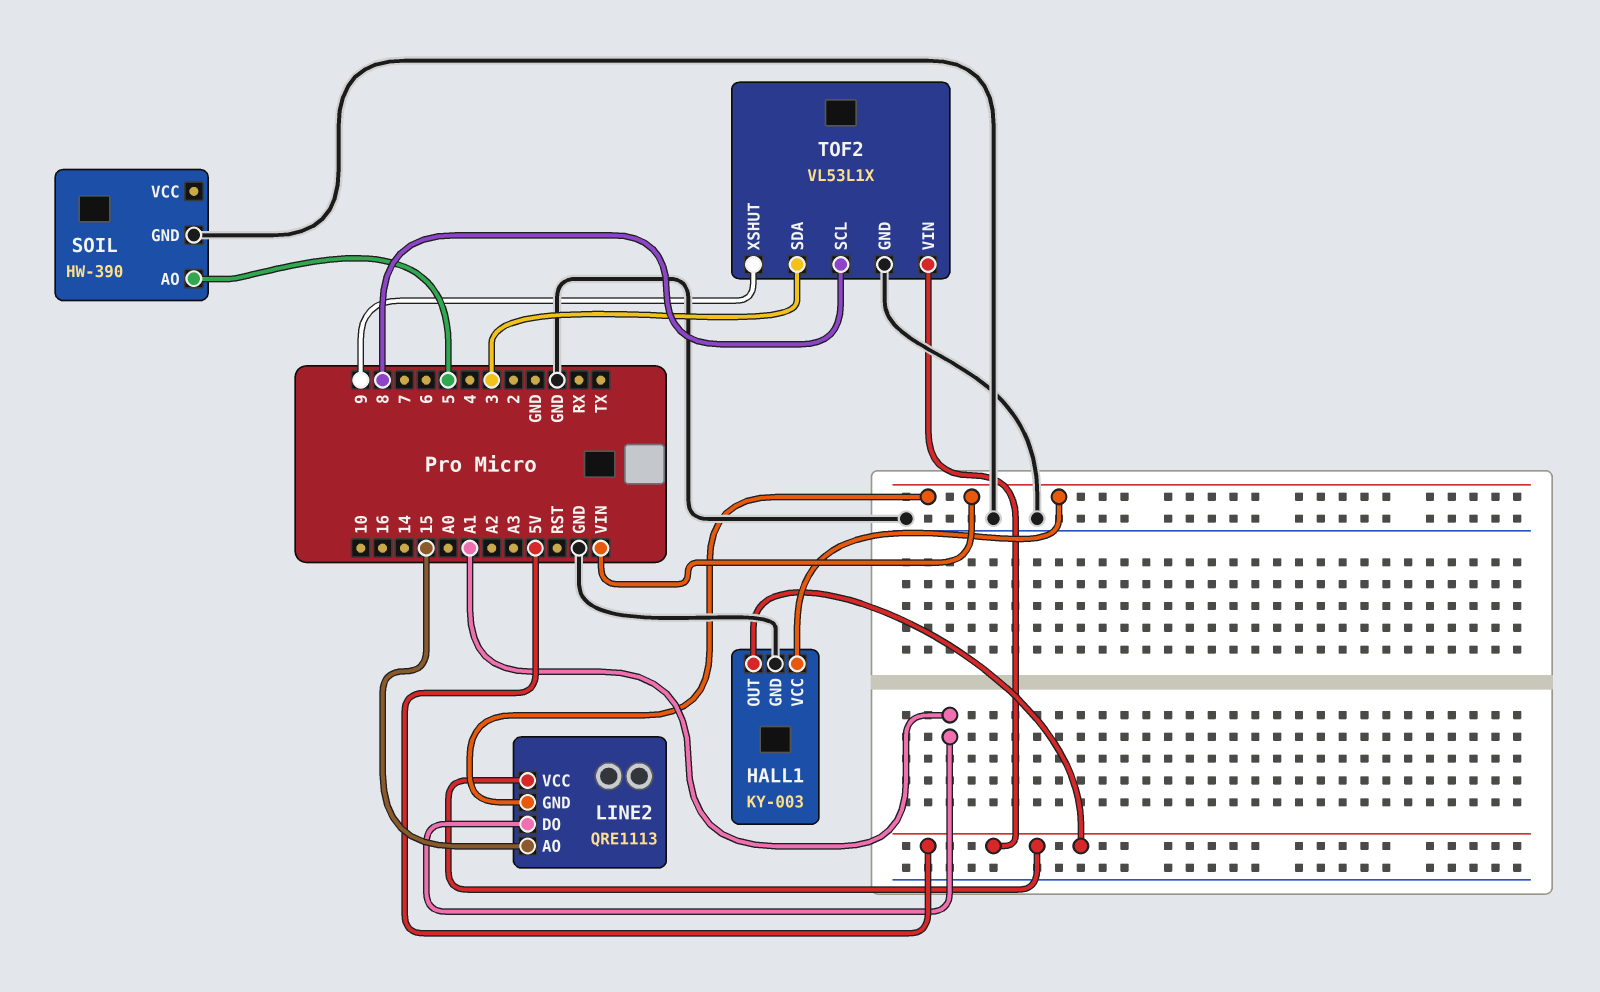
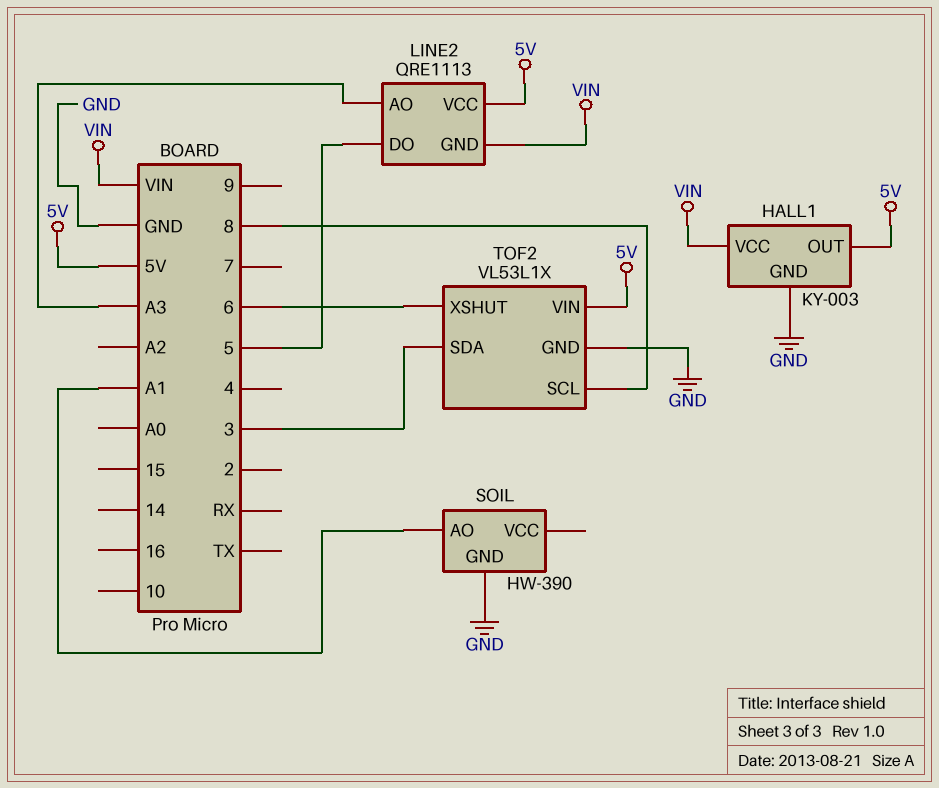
LINE2 pin AO: 15 -> A3
LINE2 pin DO: A1 -> 5
SOIL pin AO: 5 -> A1
TOF2 pin XSHUT: 9 -> 6

